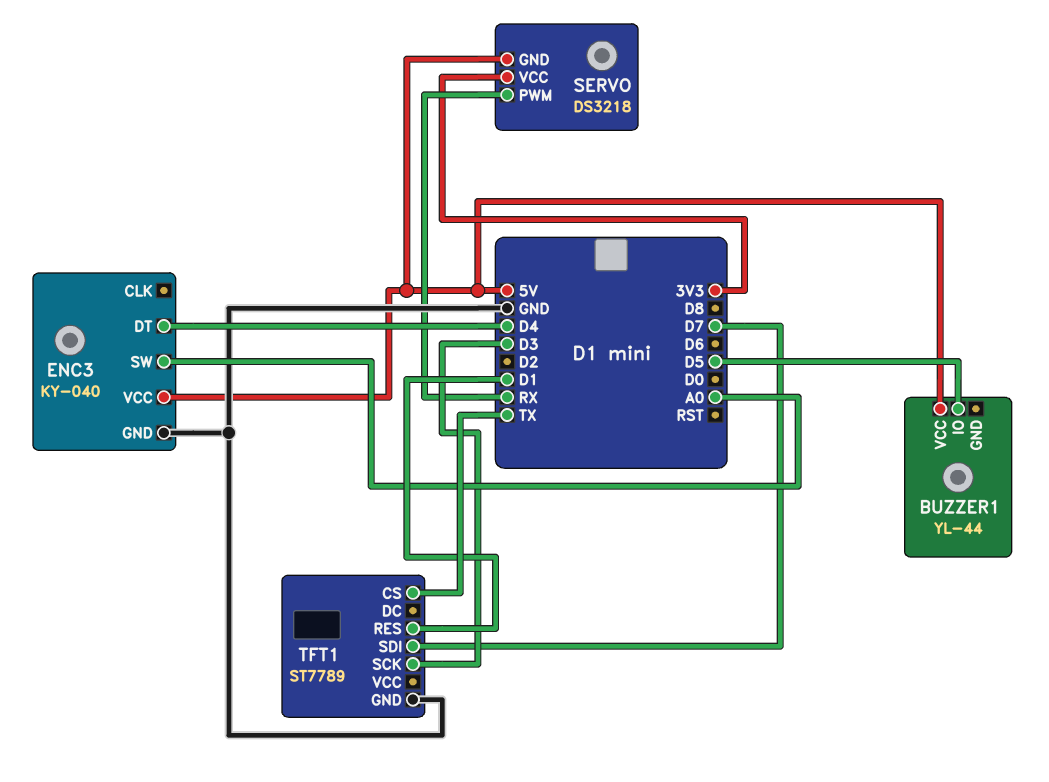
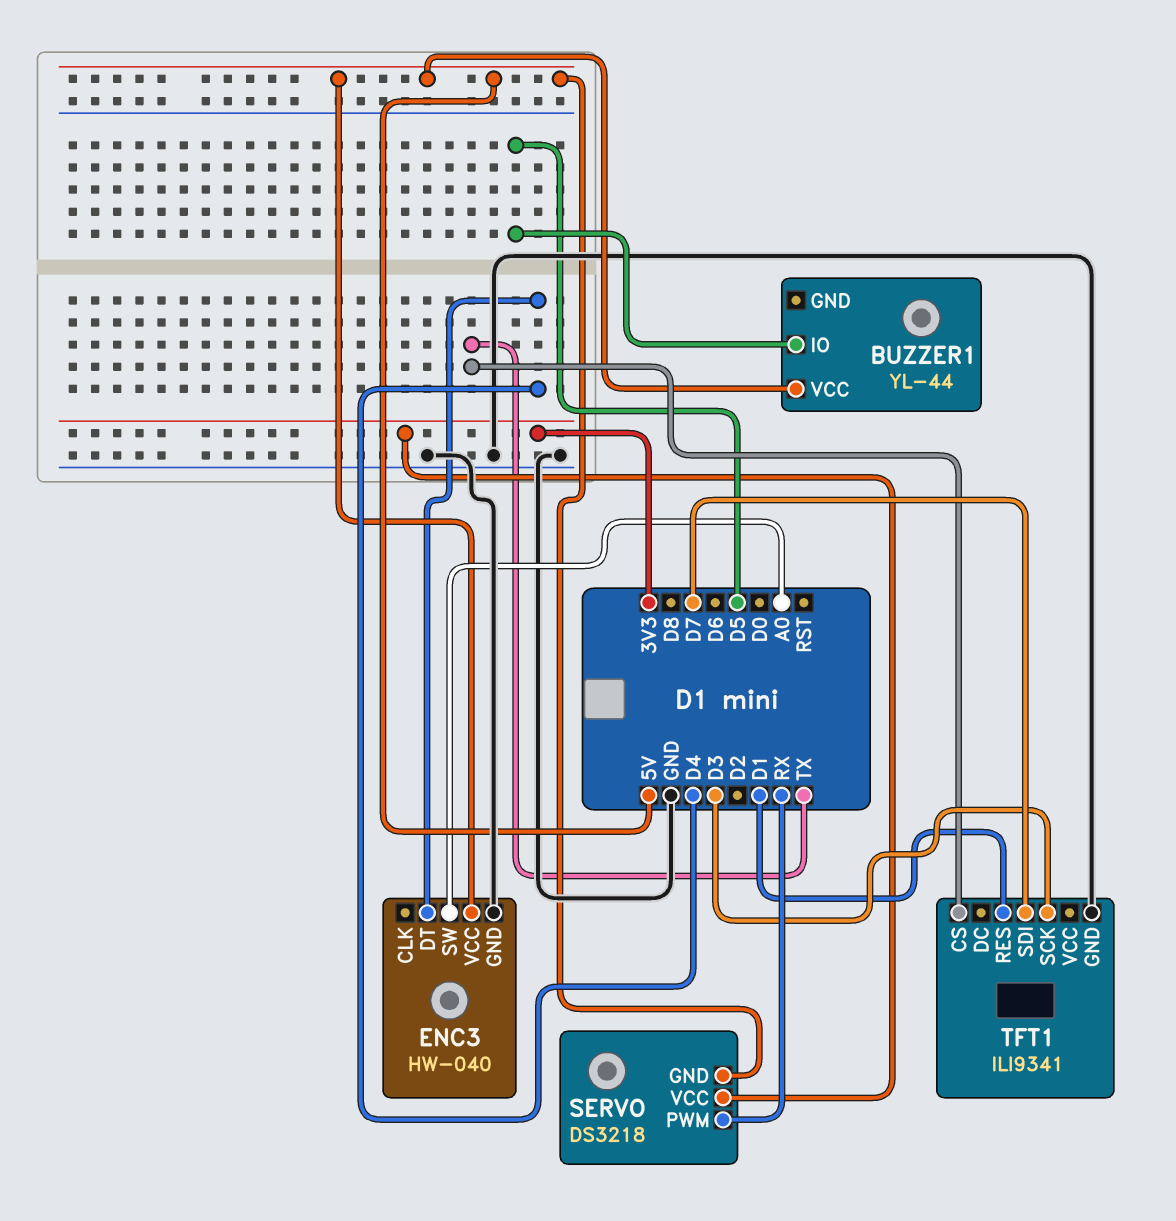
ENC3: KY-040 -> HW-040
TFT1: ST7789 -> ILI9341

